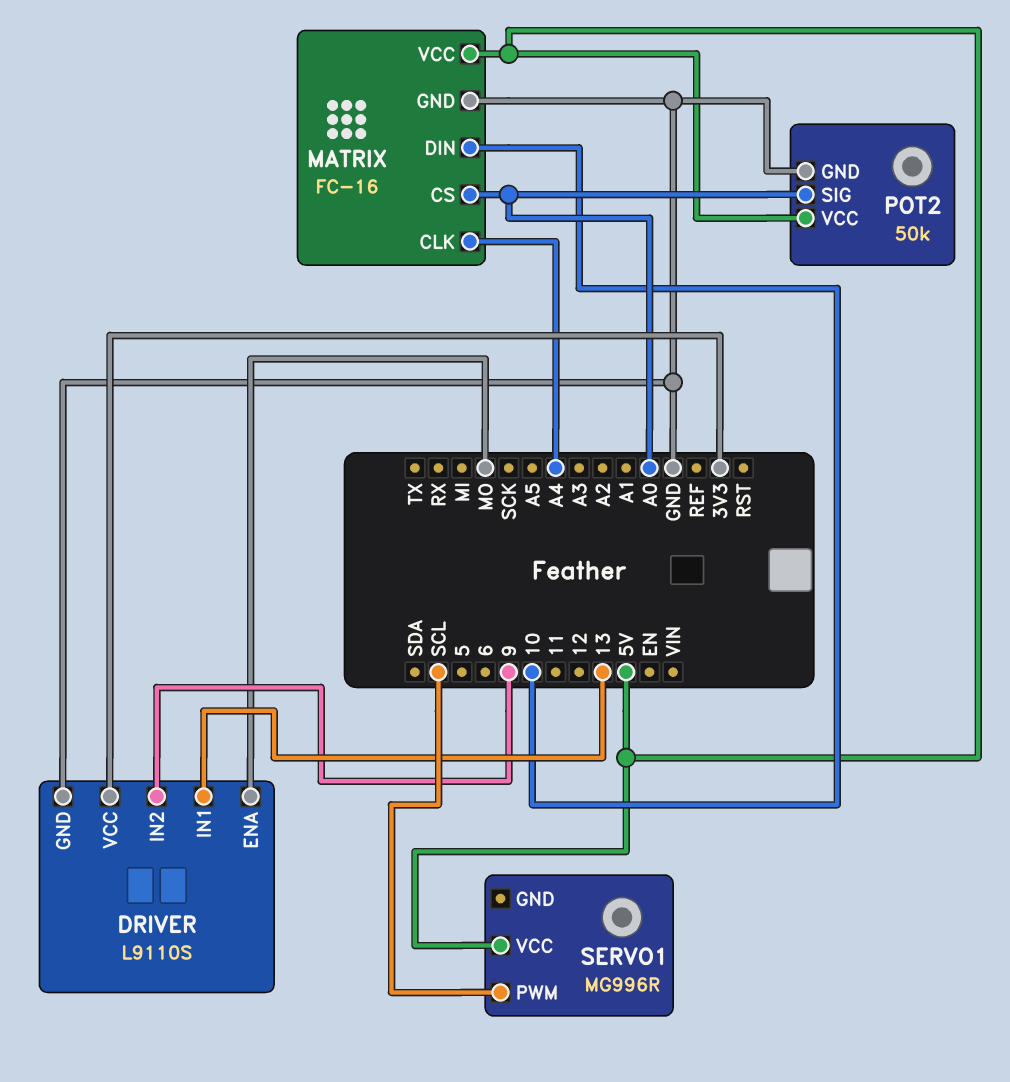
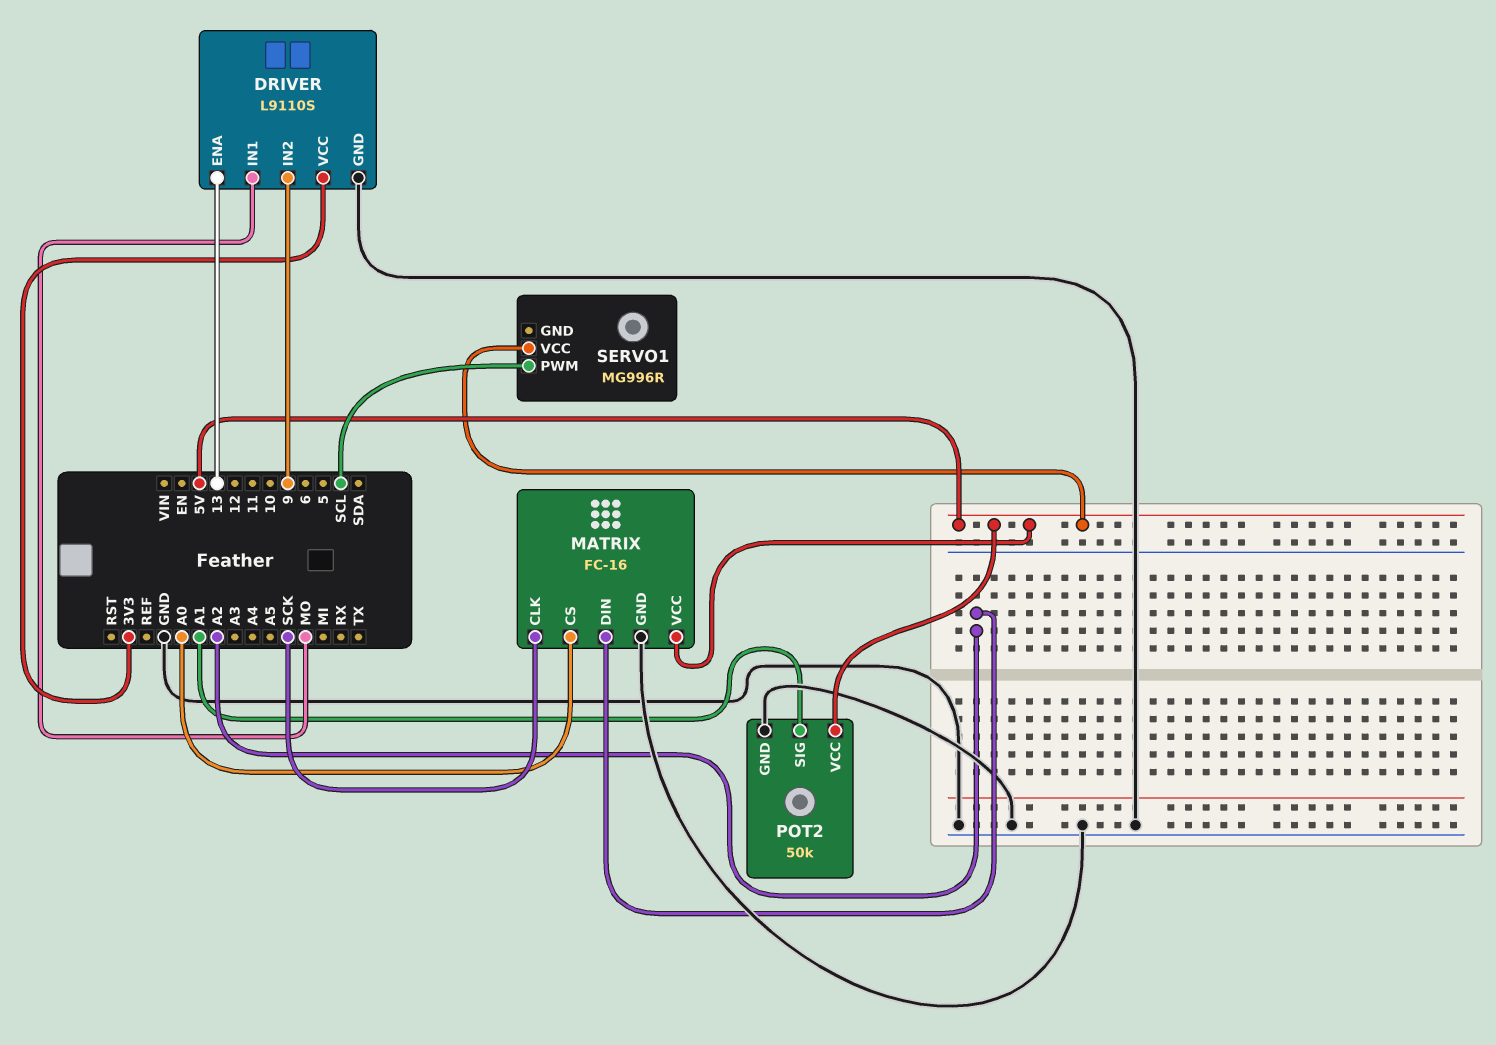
DRIVER pin ENA: MO -> 13
DRIVER pin IN1: 13 -> MO
MATRIX pin CLK: A4 -> SCK
MATRIX pin DIN: 10 -> A2
POT2 pin SIG: A0 -> A1

